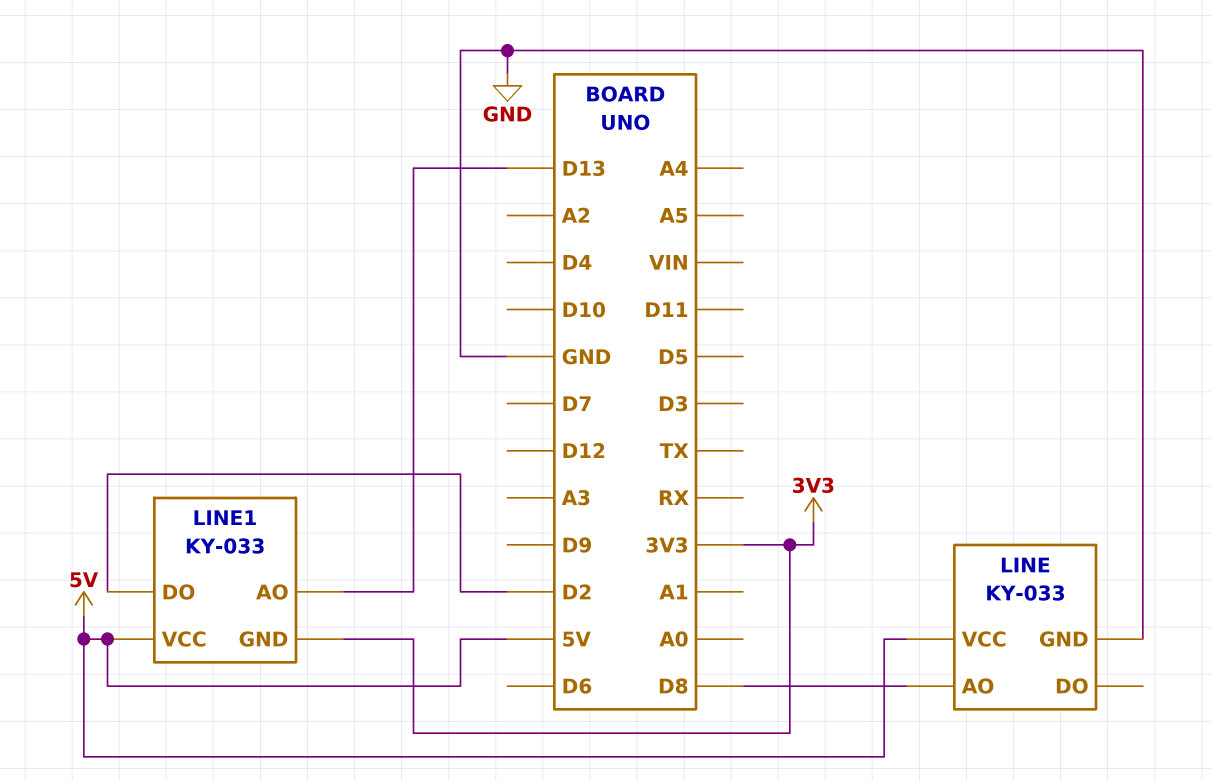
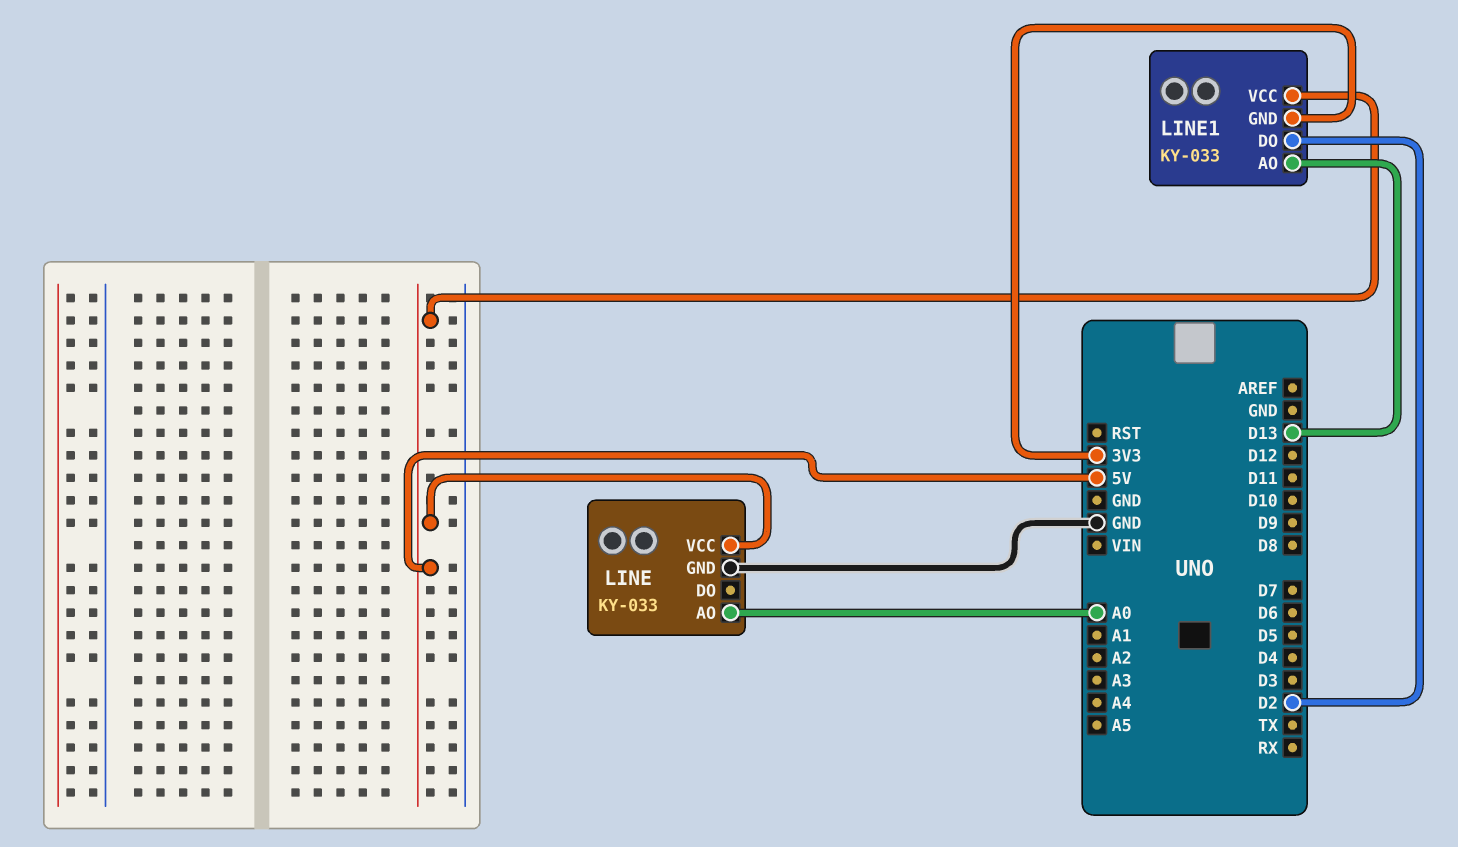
LINE pin AO: D8 -> A0

